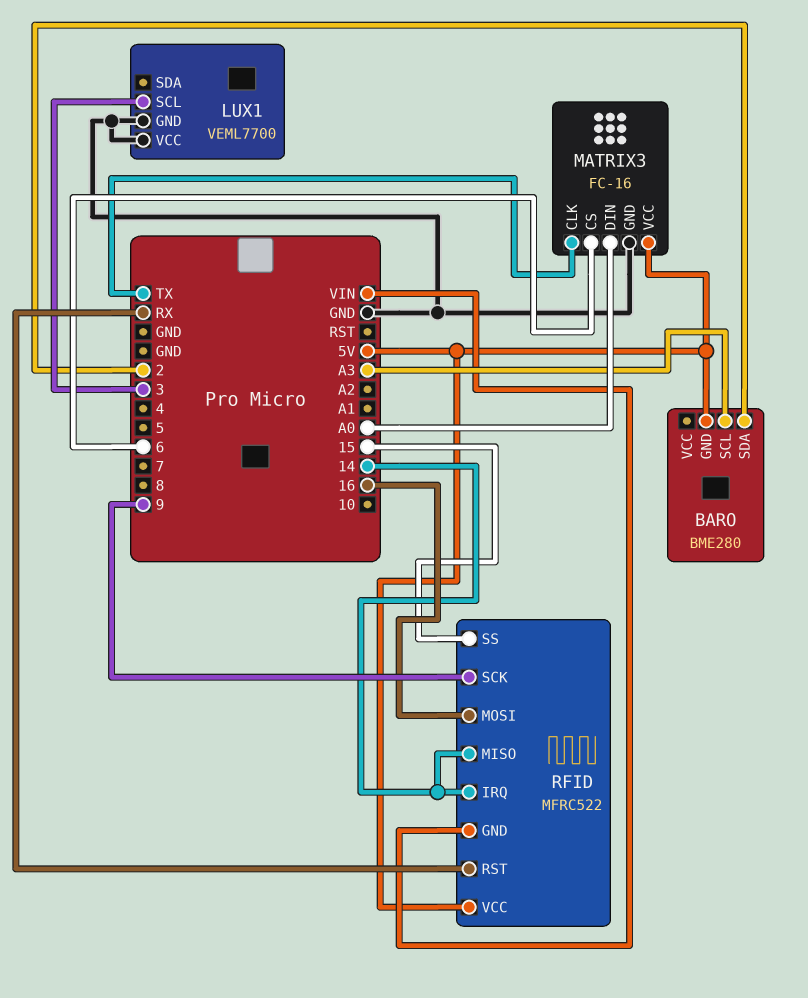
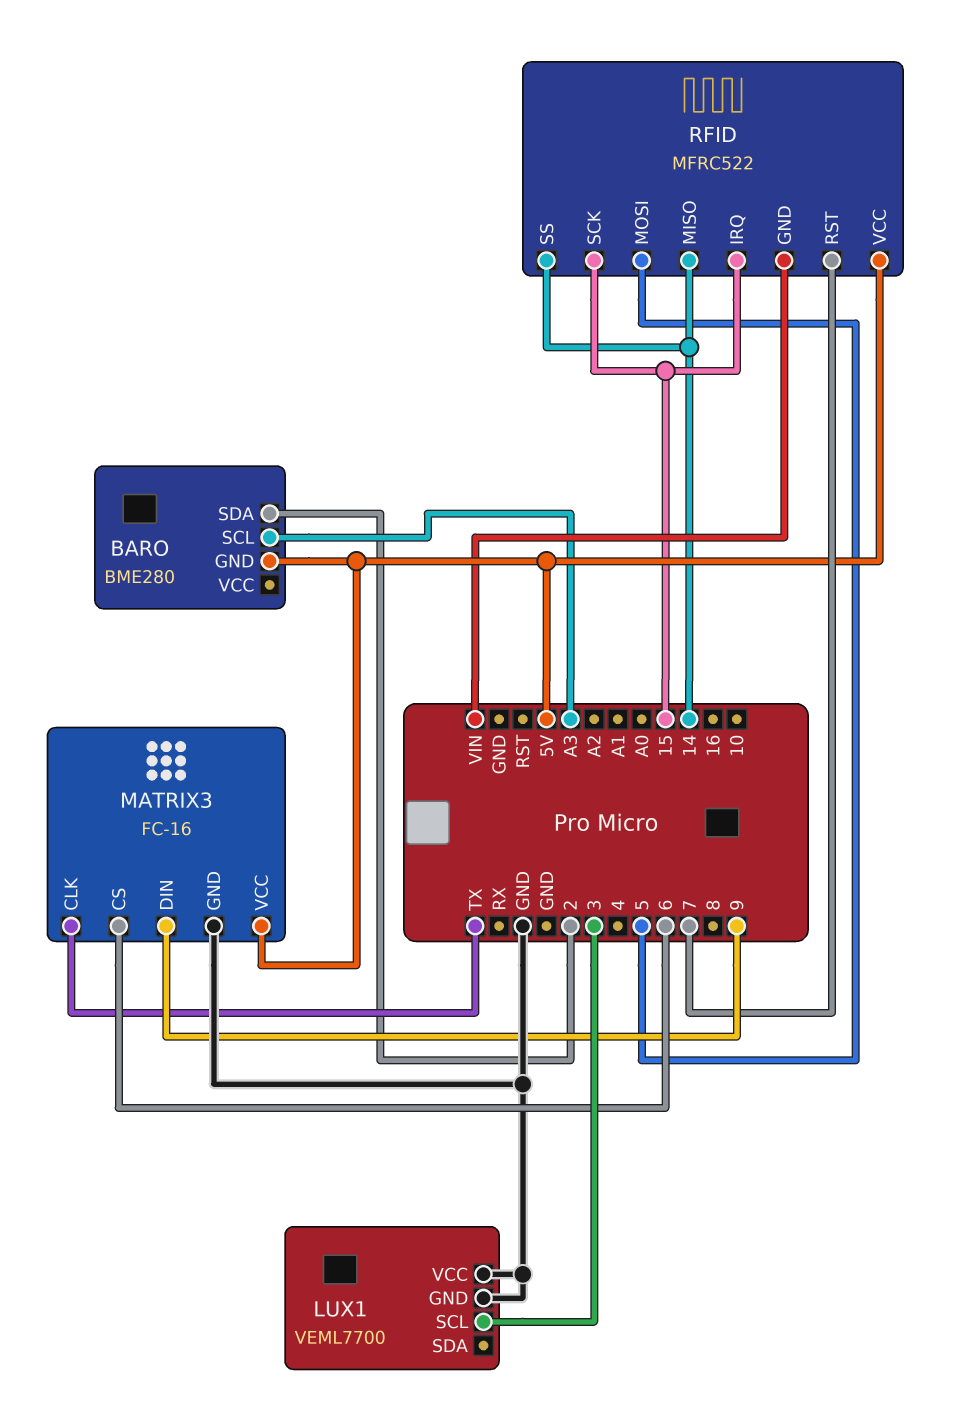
MATRIX3 pin DIN: A0 -> 9
RFID pin IRQ: 14 -> 15
RFID pin MOSI: 16 -> 5
RFID pin RST: RX -> 7
RFID pin SCK: 9 -> 15
RFID pin SS: 15 -> 14

